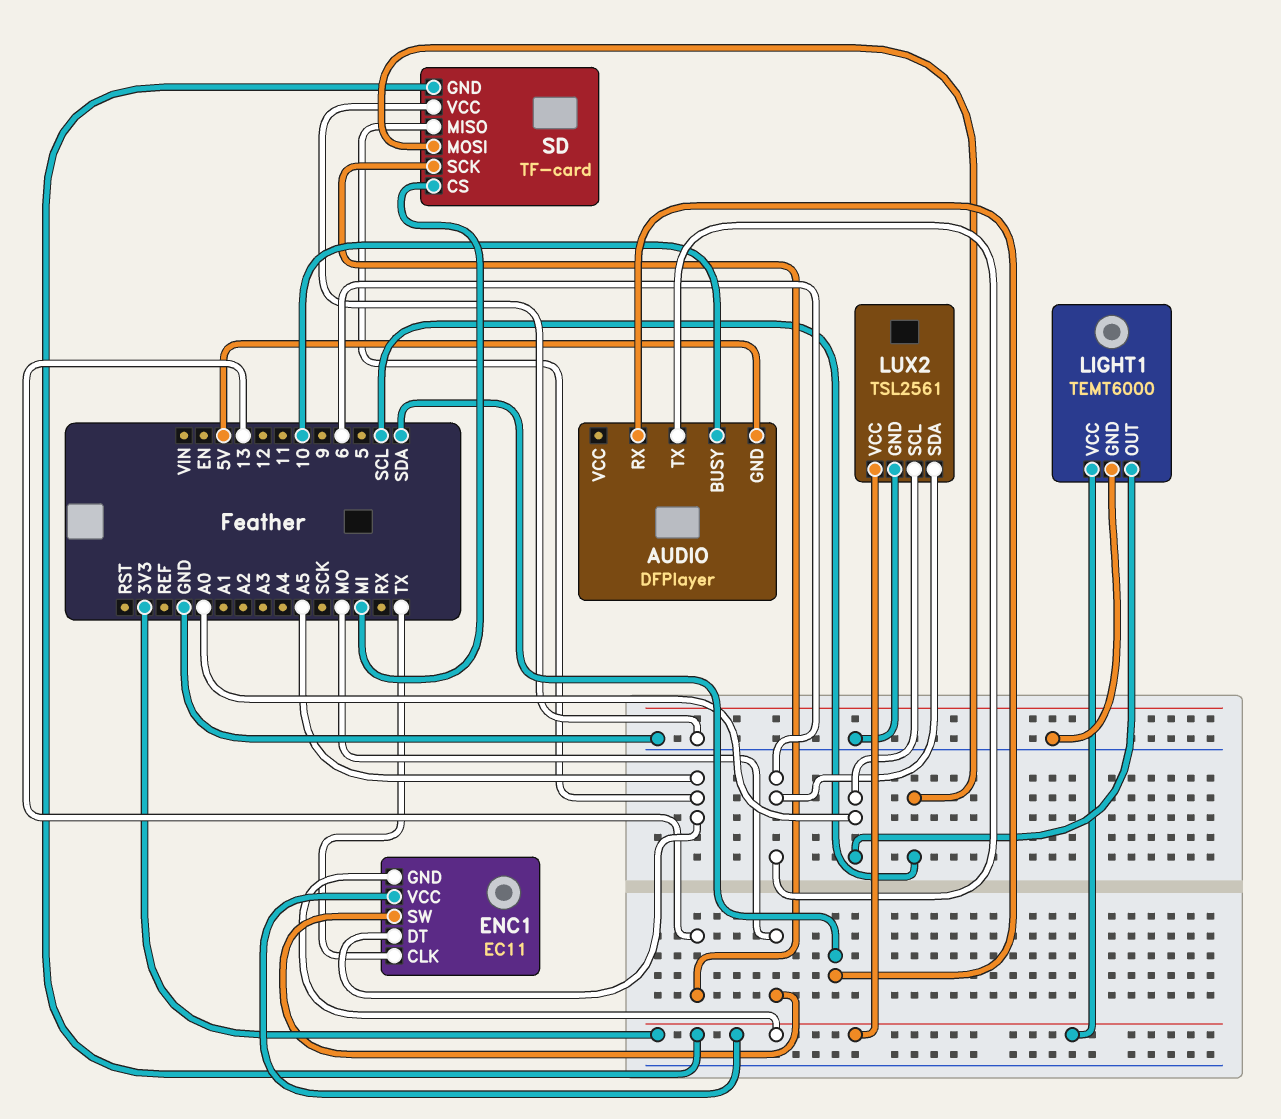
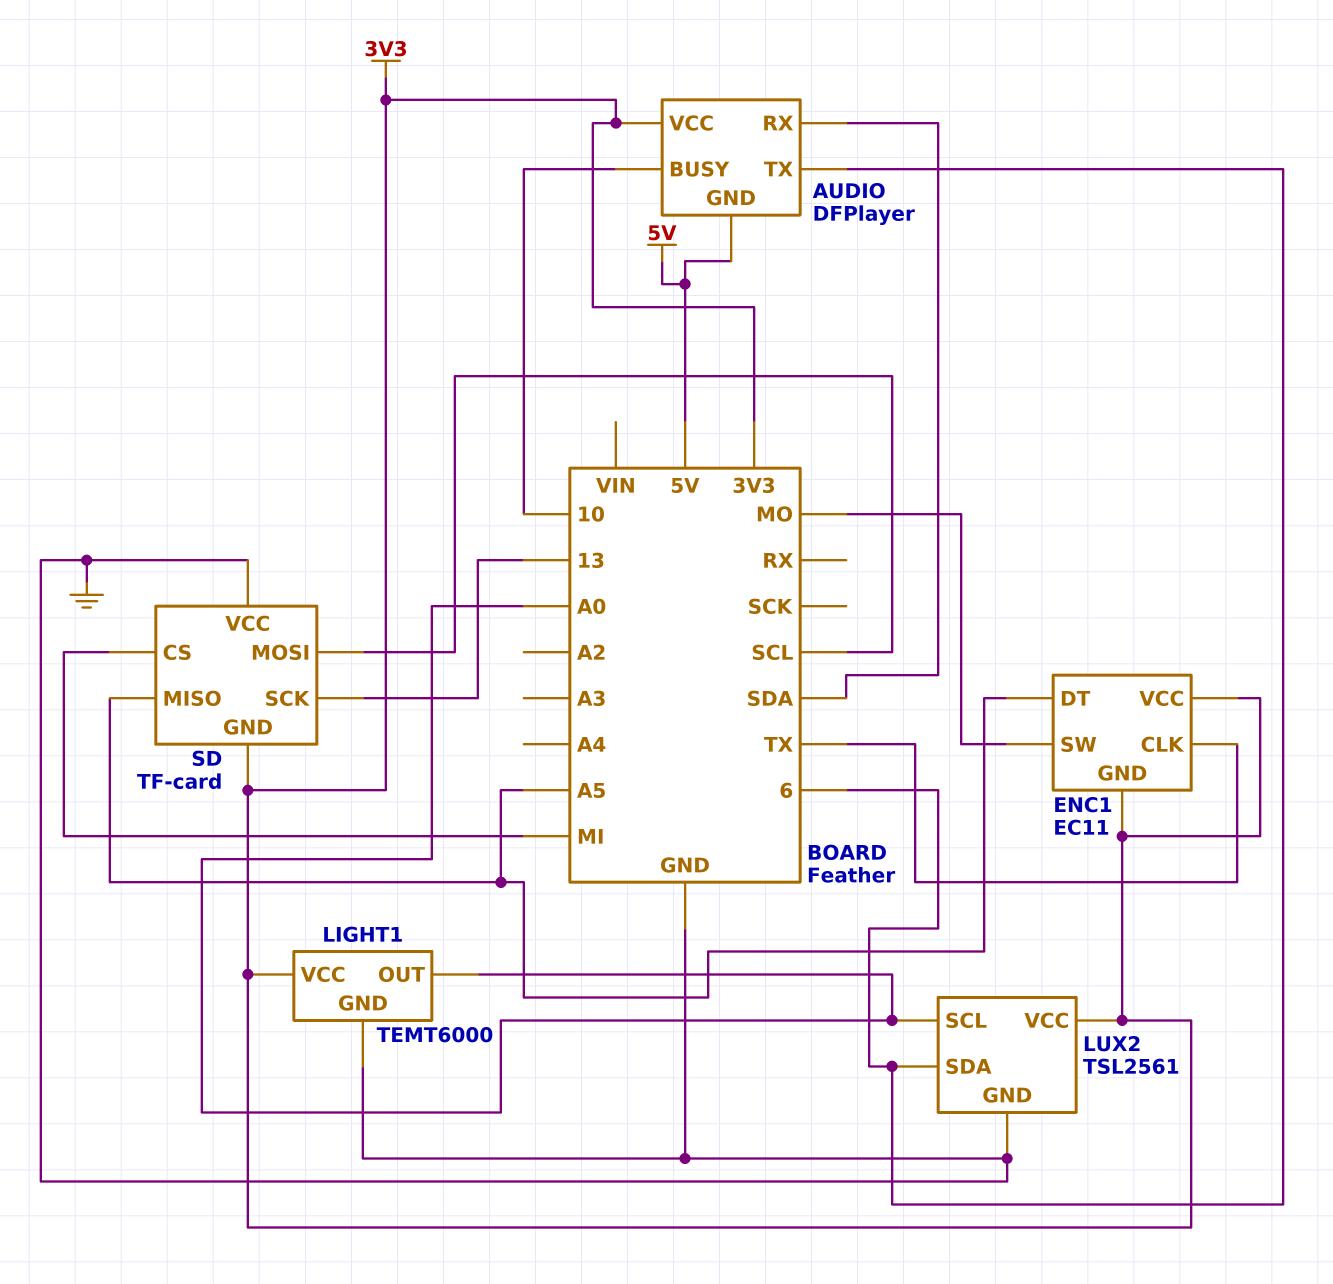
AUDIO pin VCC: none -> 3V3

